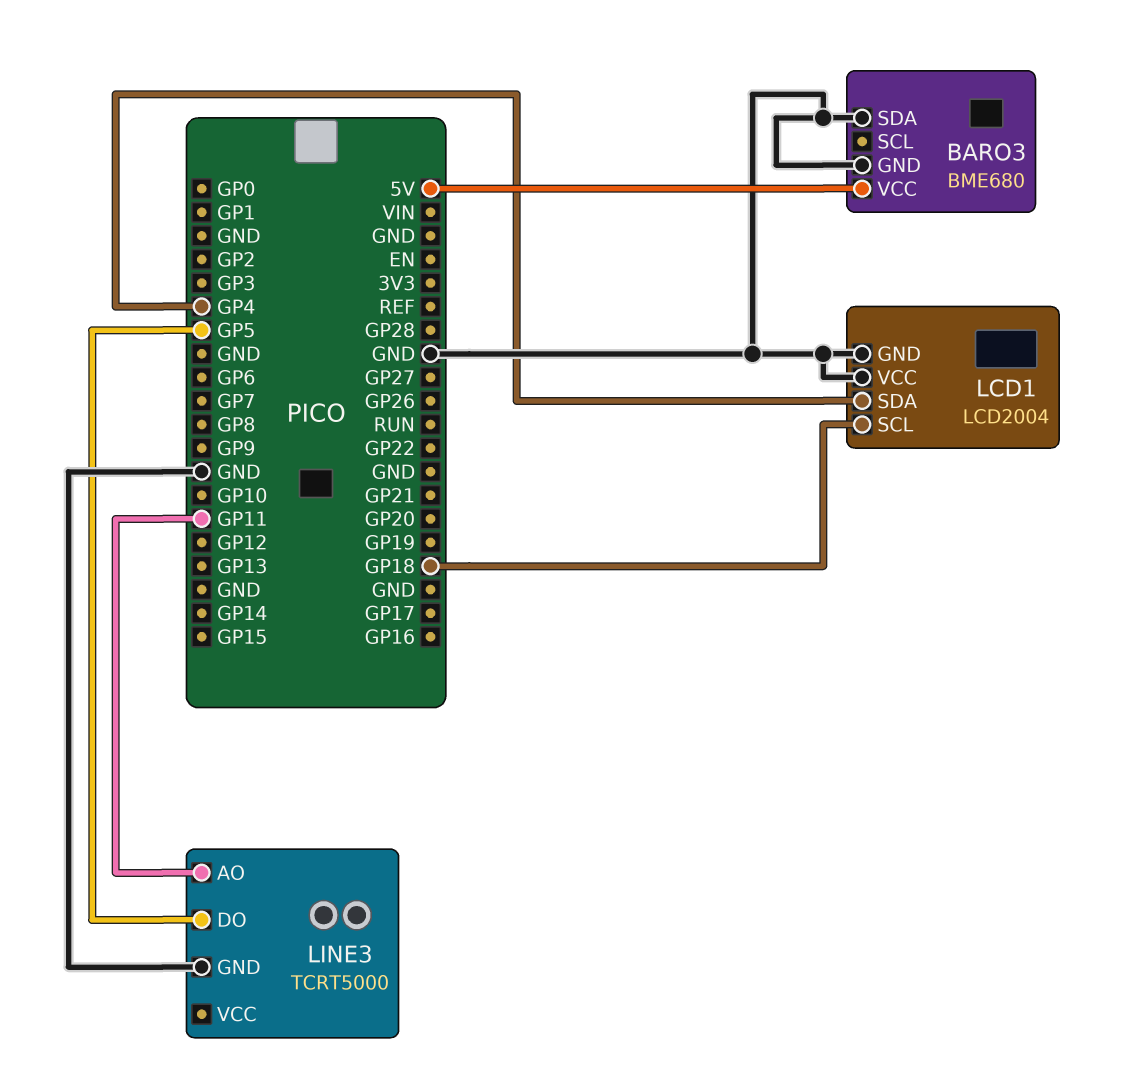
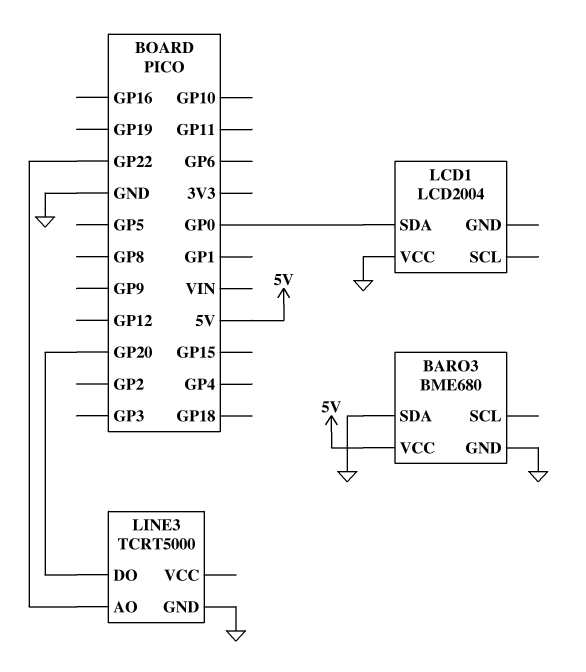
LCD1 pin GND: GND -> none
LCD1 pin SCL: GP18 -> none
LCD1 pin SDA: GP4 -> GP0
LINE3 pin AO: GP11 -> GP22
LINE3 pin DO: GP5 -> GP20

